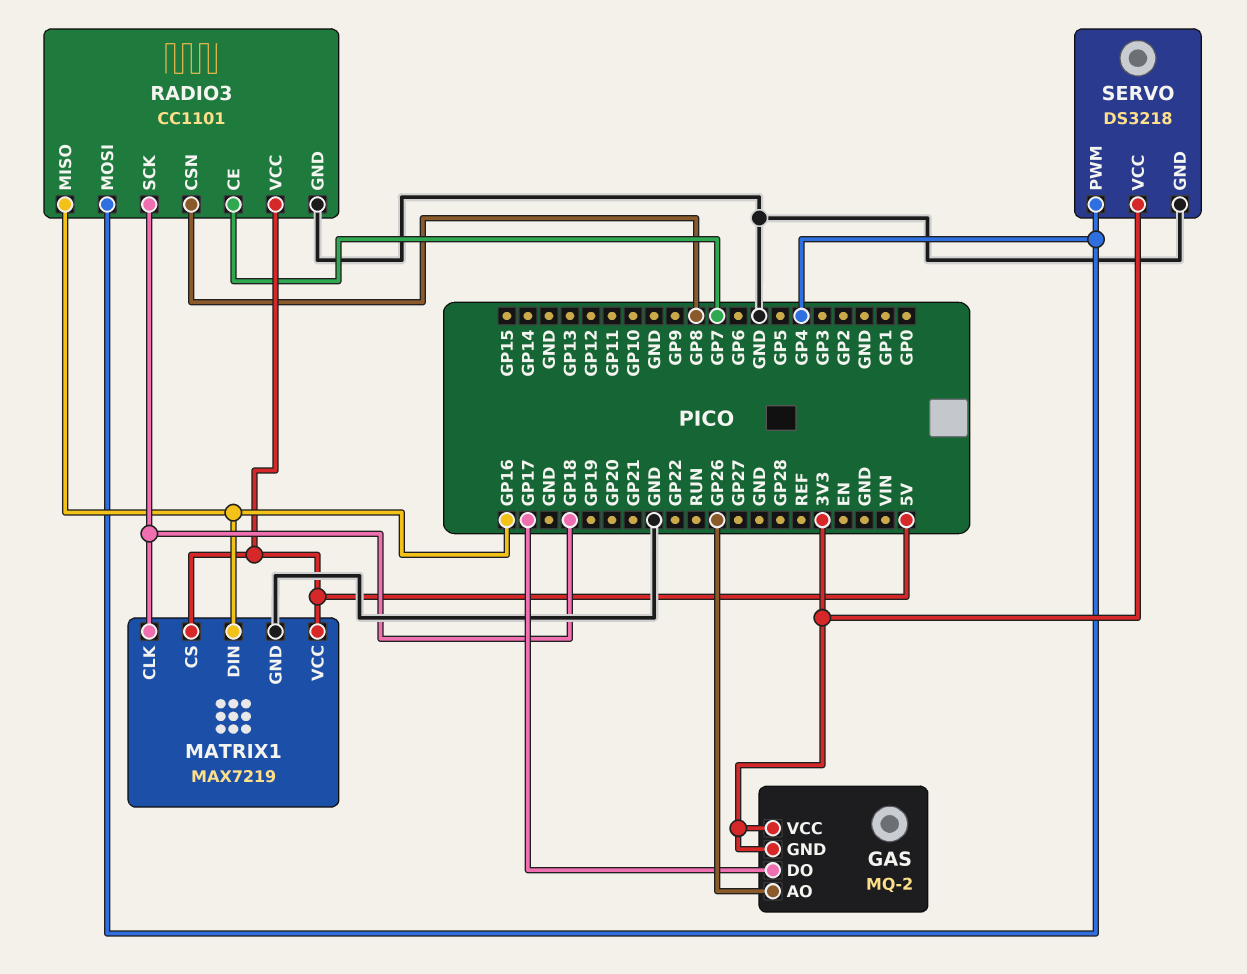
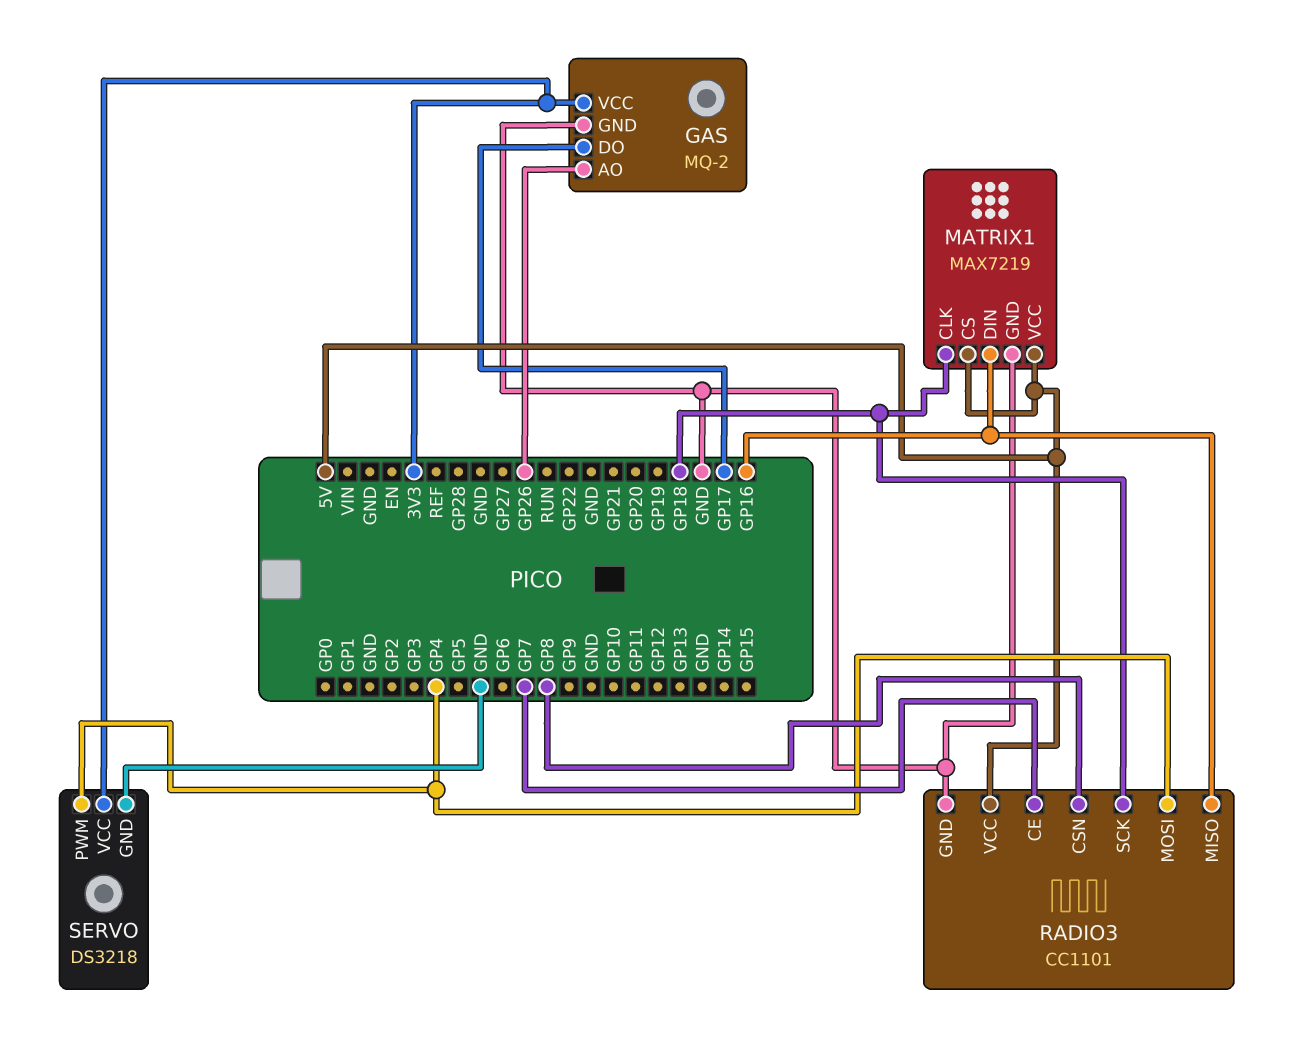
GAS pin GND: 3V3 -> GND

